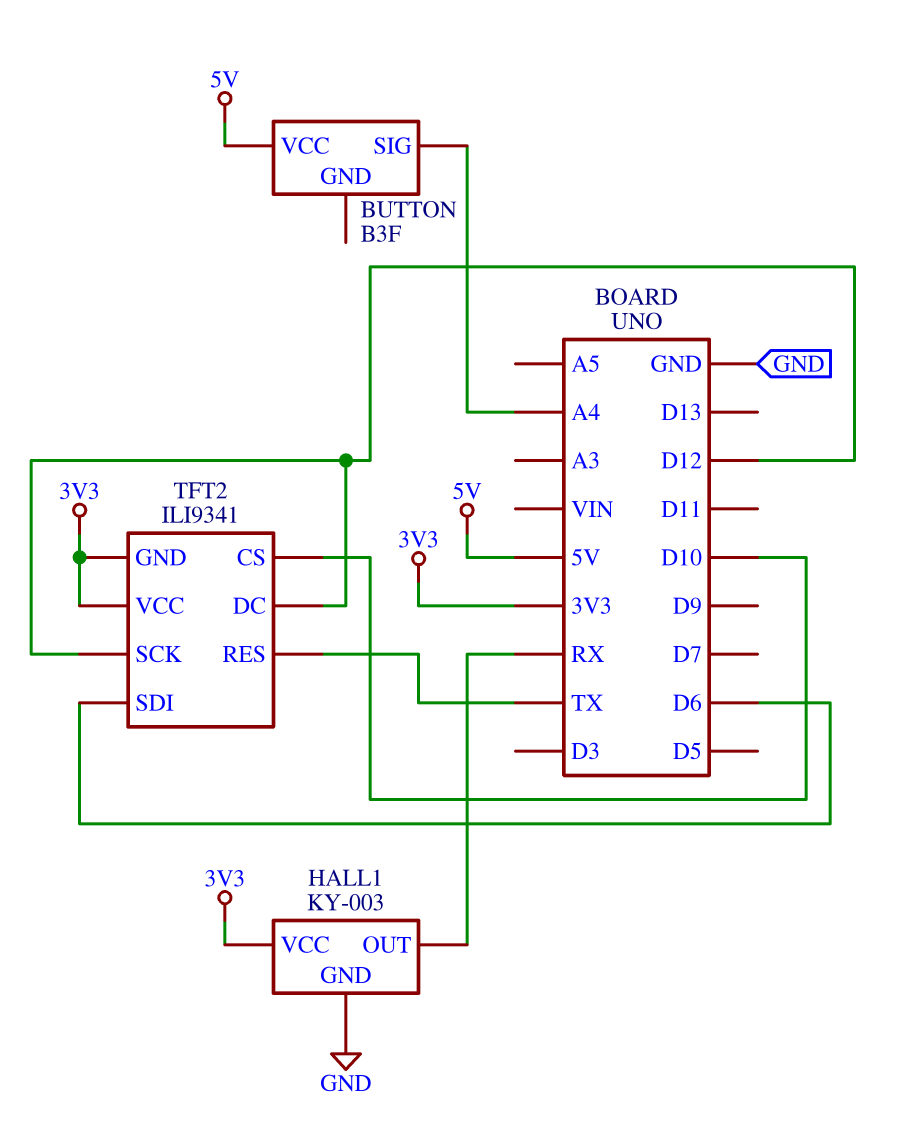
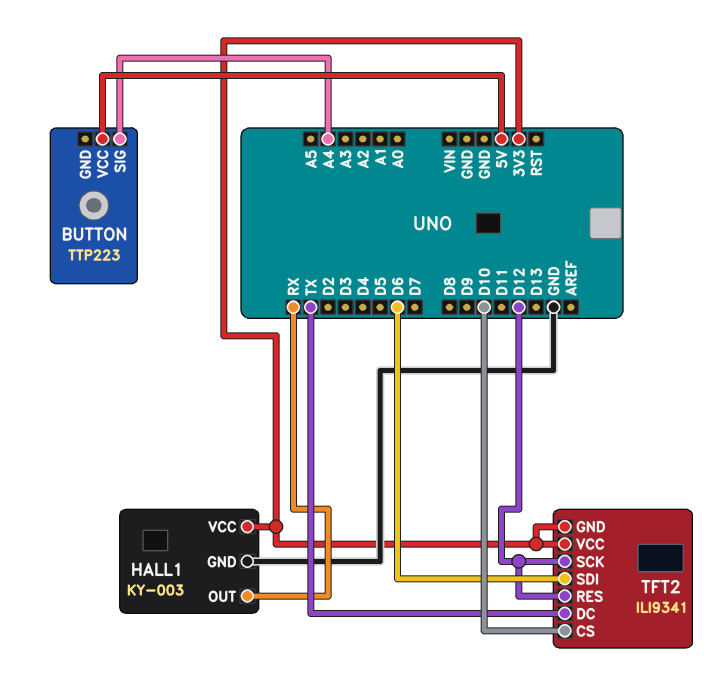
BUTTON: B3F -> TTP223
TFT2 pin DC: D12 -> TX
TFT2 pin RES: TX -> D12

